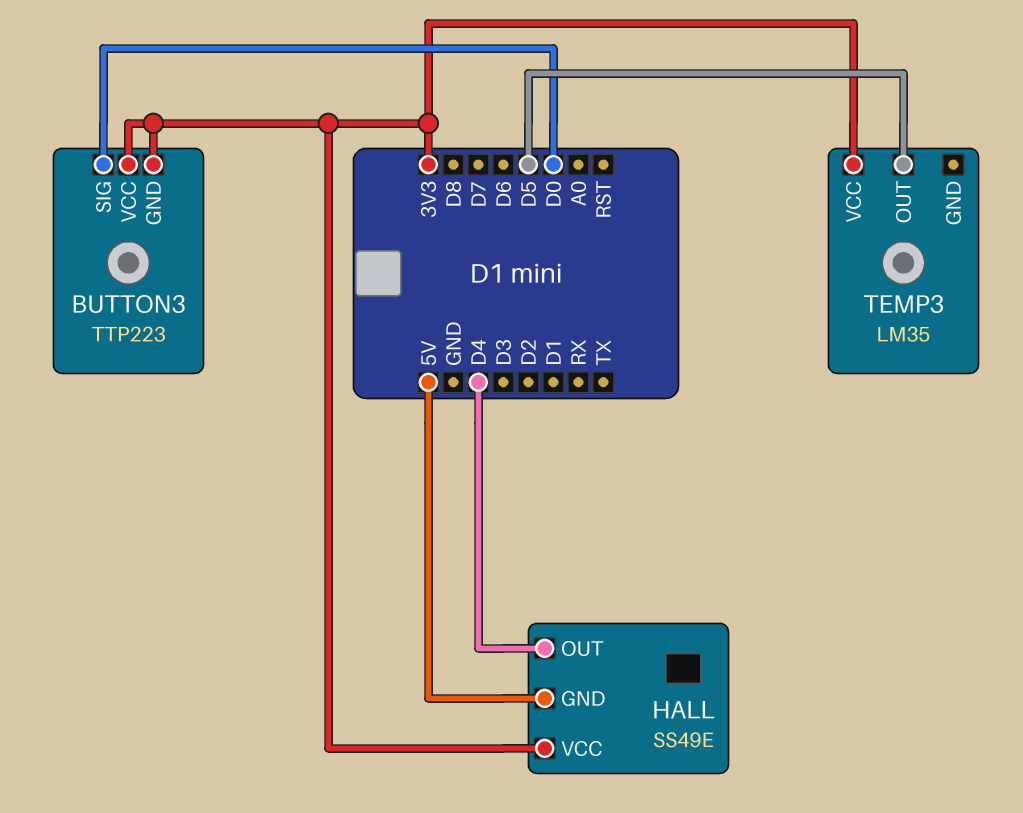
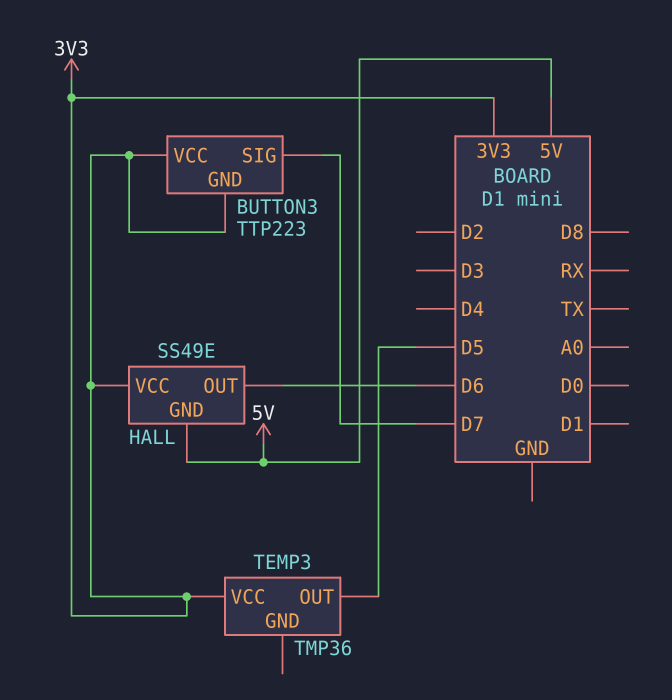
BUTTON3 pin SIG: D0 -> D7
HALL pin OUT: D4 -> D6
TEMP3: LM35 -> TMP36

